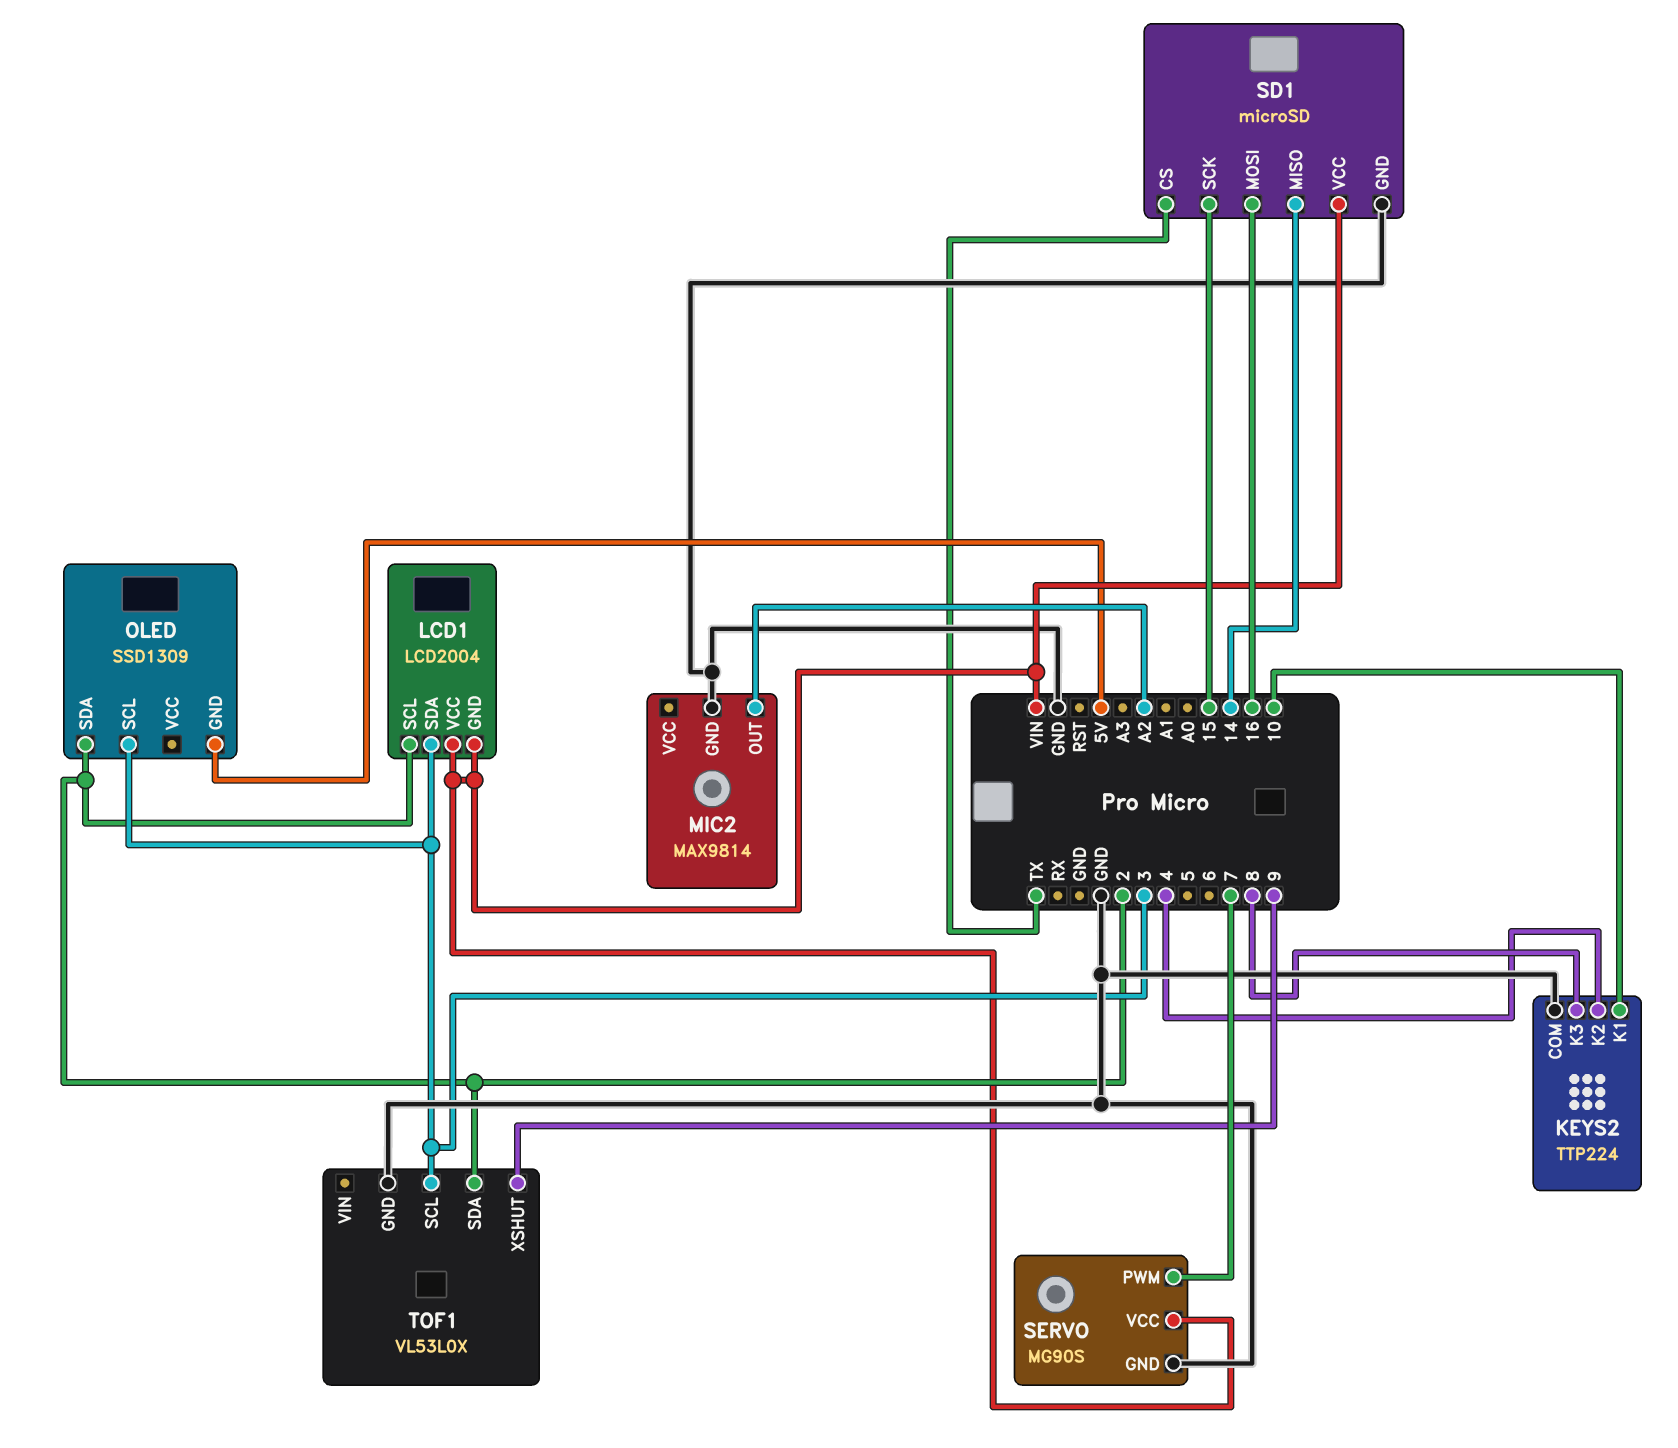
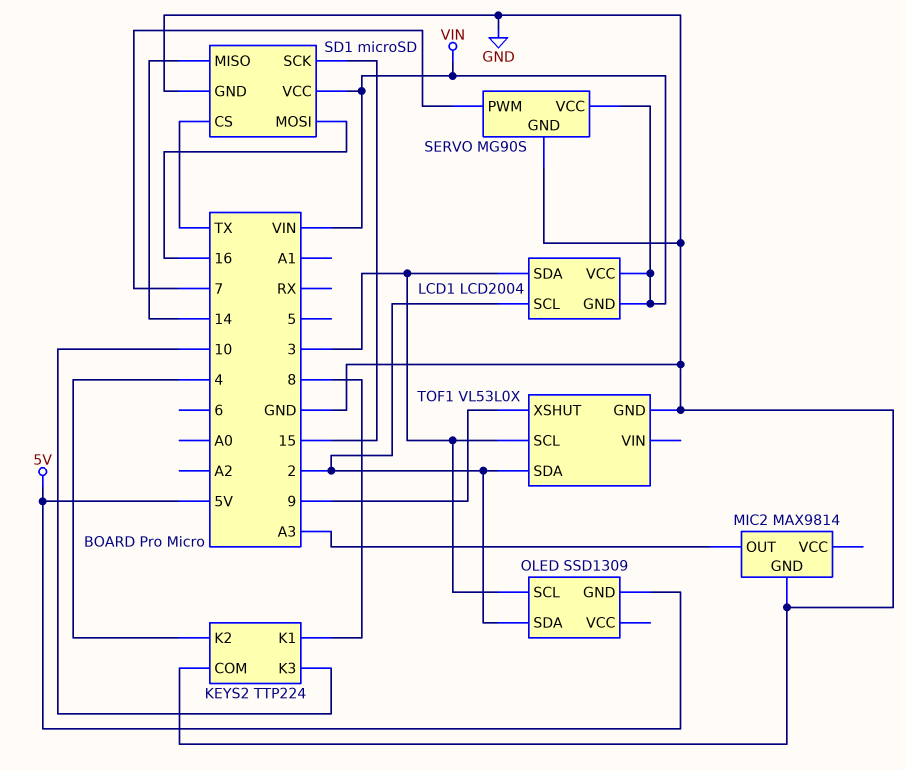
KEYS2 pin K1: 10 -> 8
KEYS2 pin K3: 8 -> 10
MIC2 pin OUT: A2 -> A3

